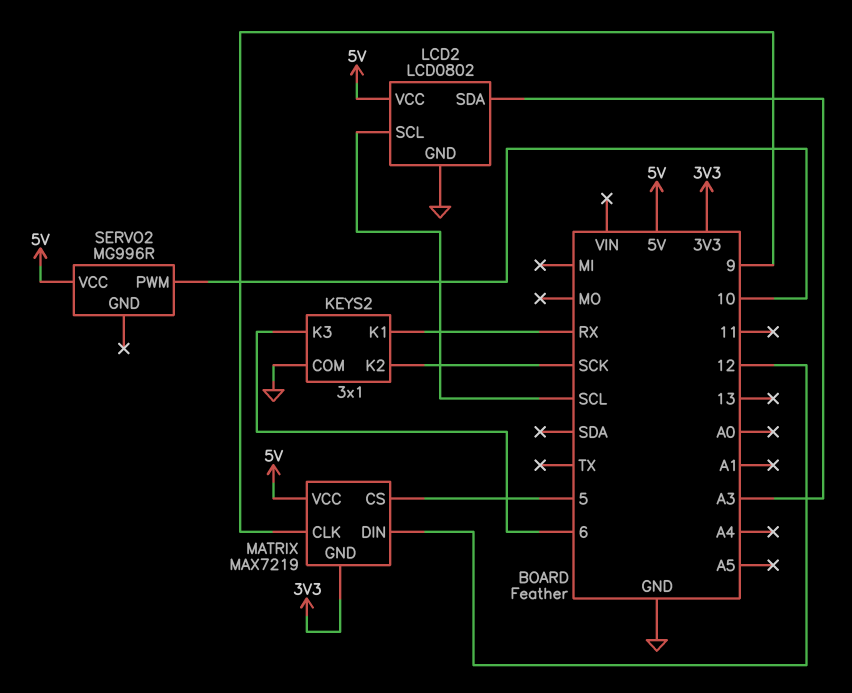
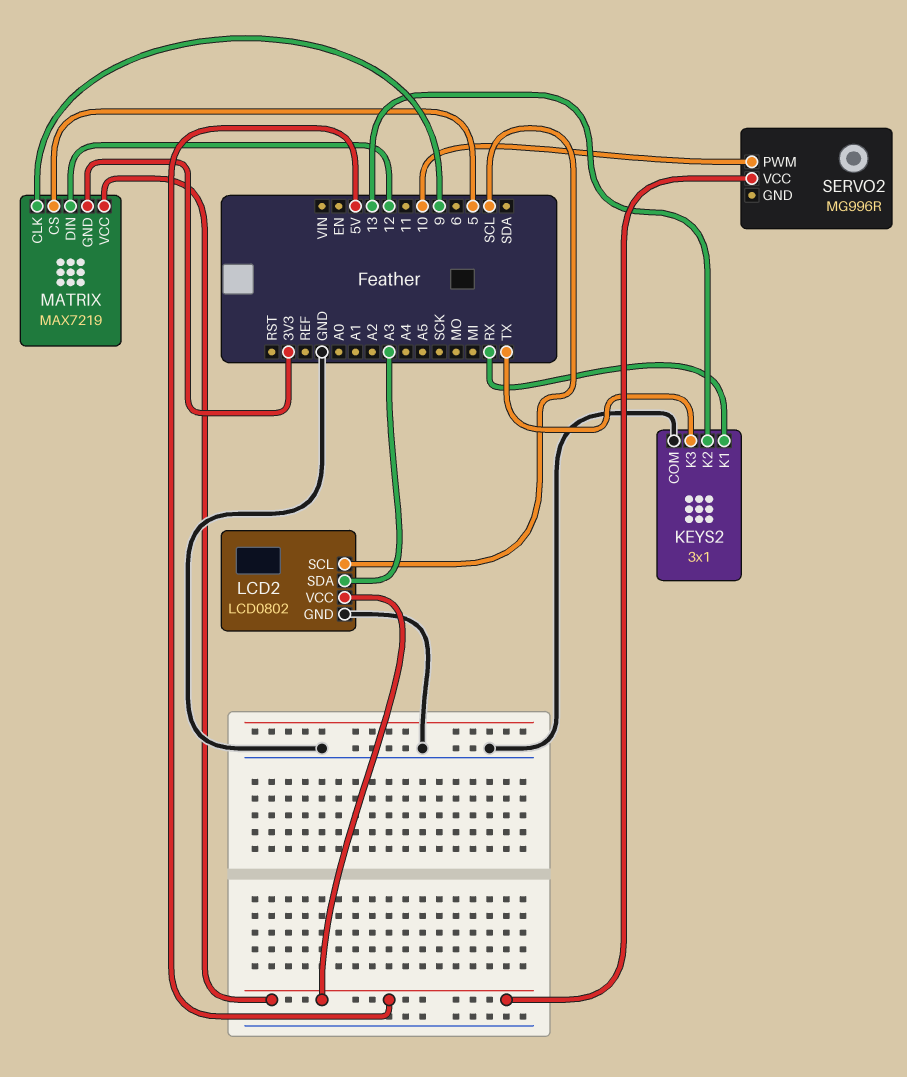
KEYS2 pin K2: SCK -> 13
KEYS2 pin K3: 6 -> TX

